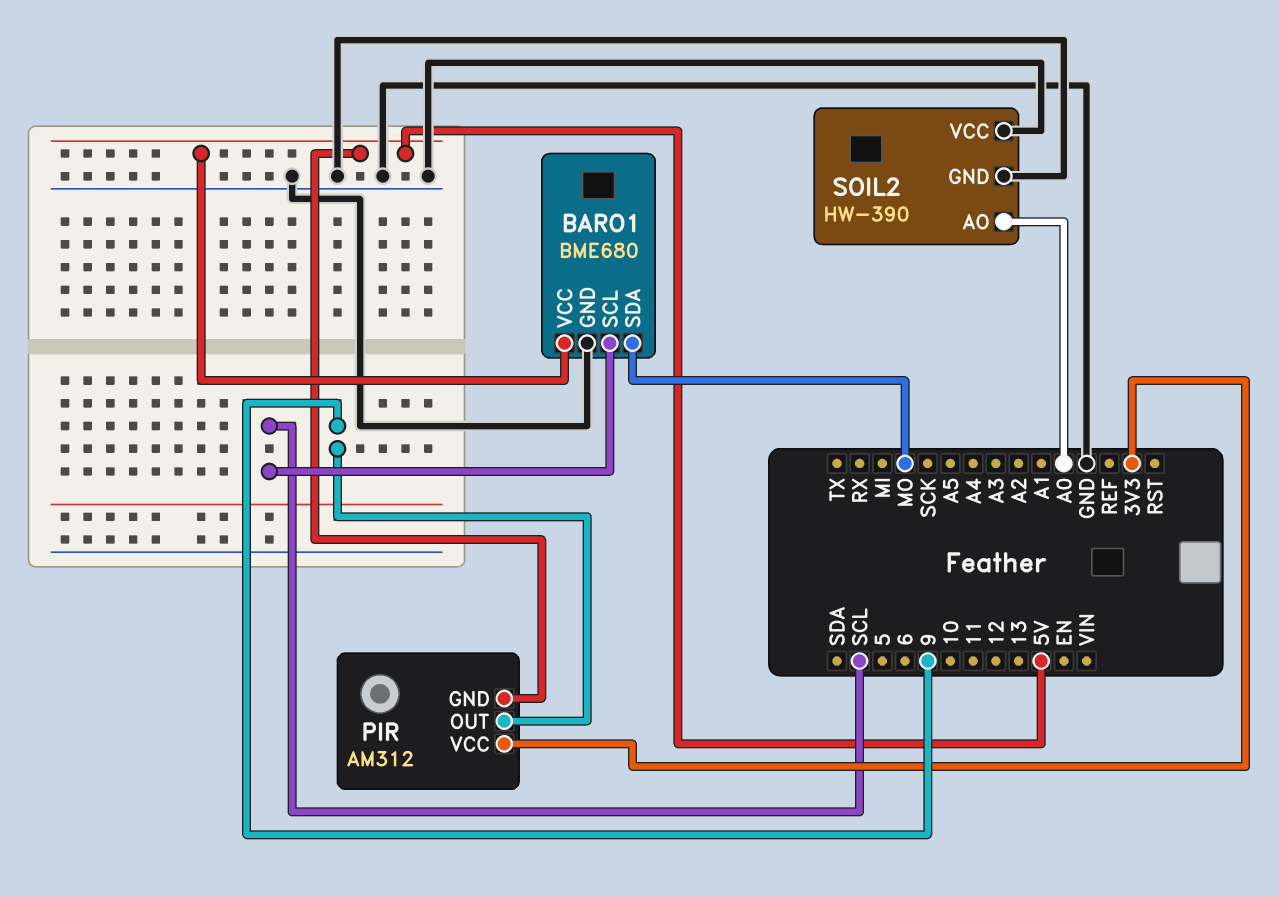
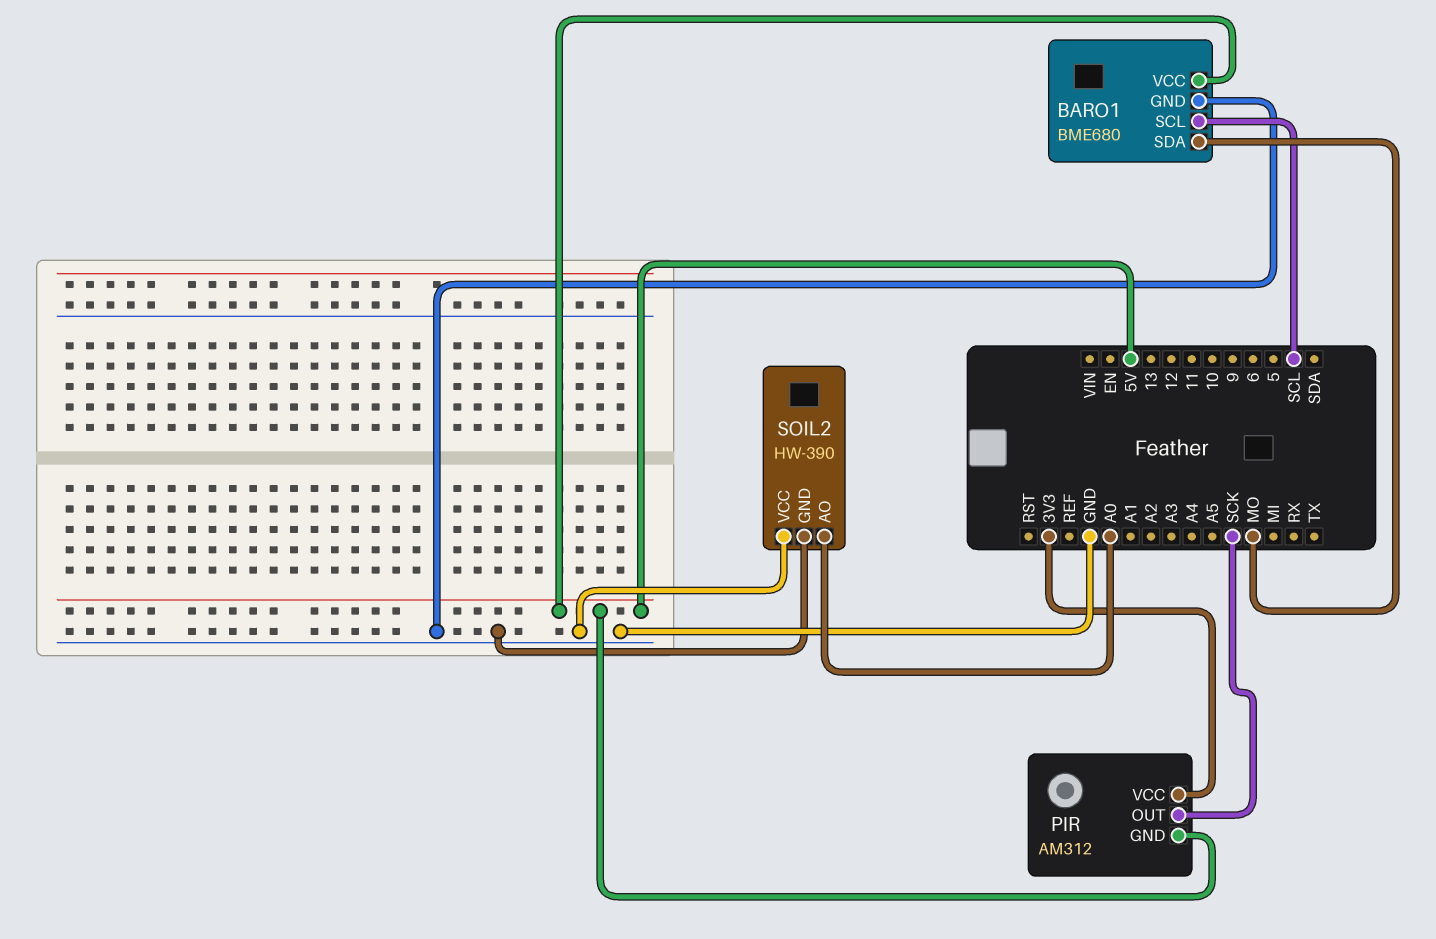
PIR pin OUT: 9 -> SCK

